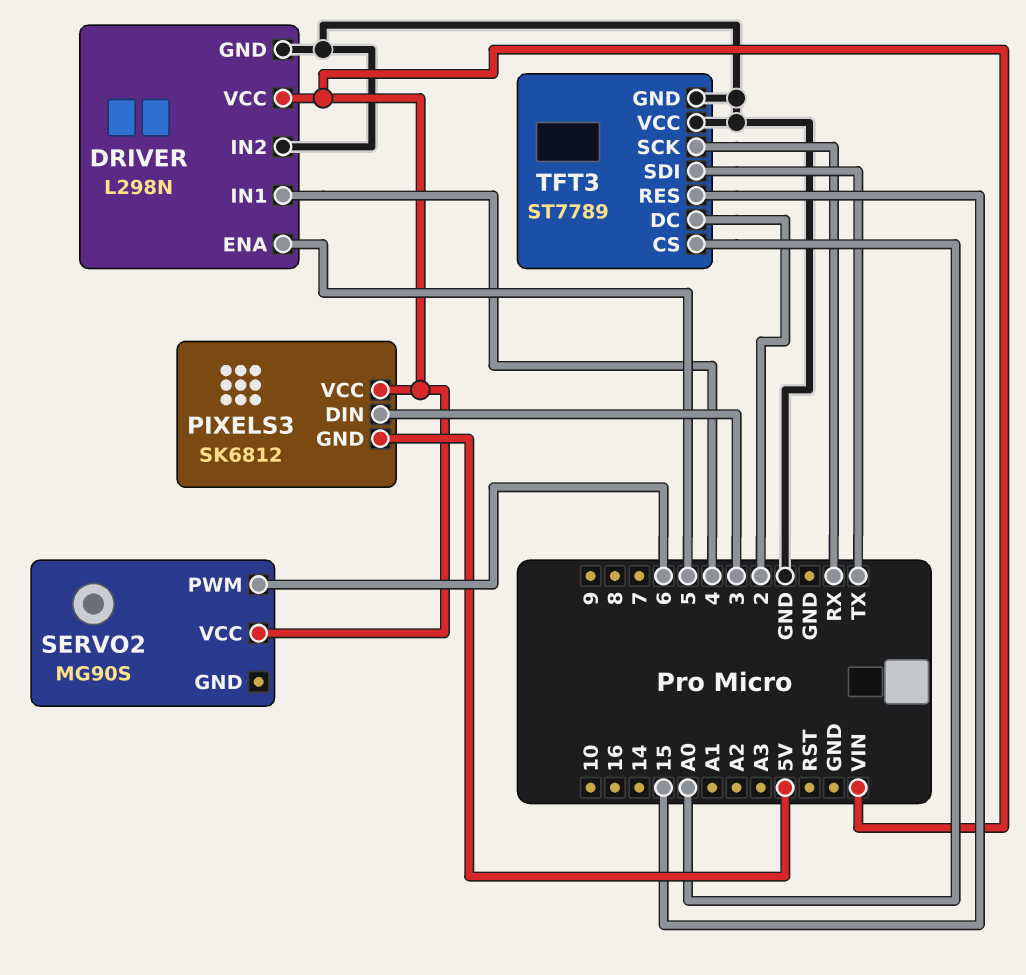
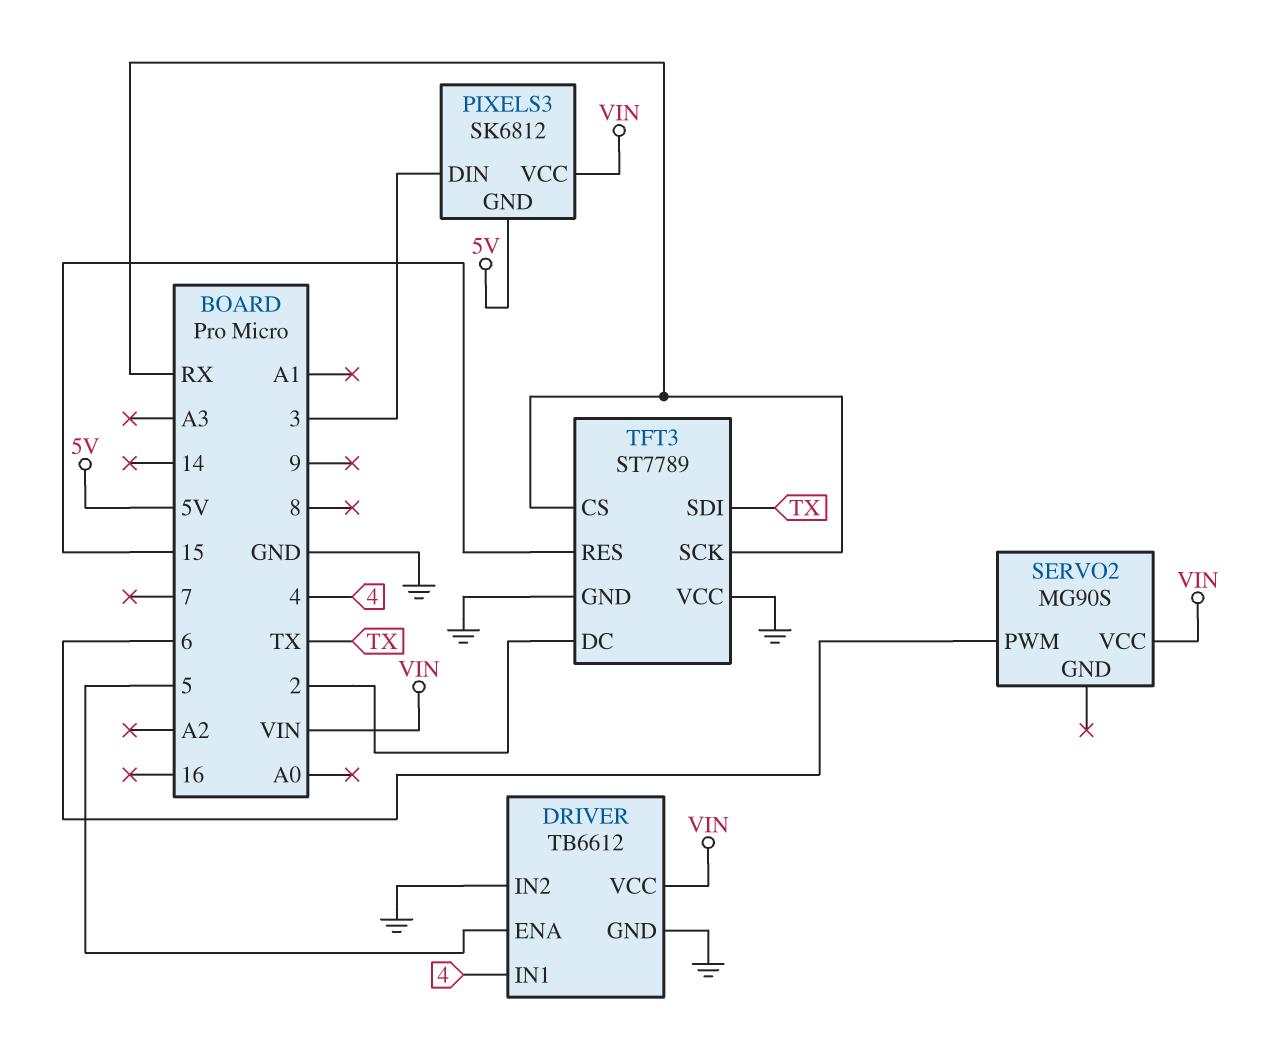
DRIVER: L298N -> TB6612
TFT3 pin CS: A0 -> RX

